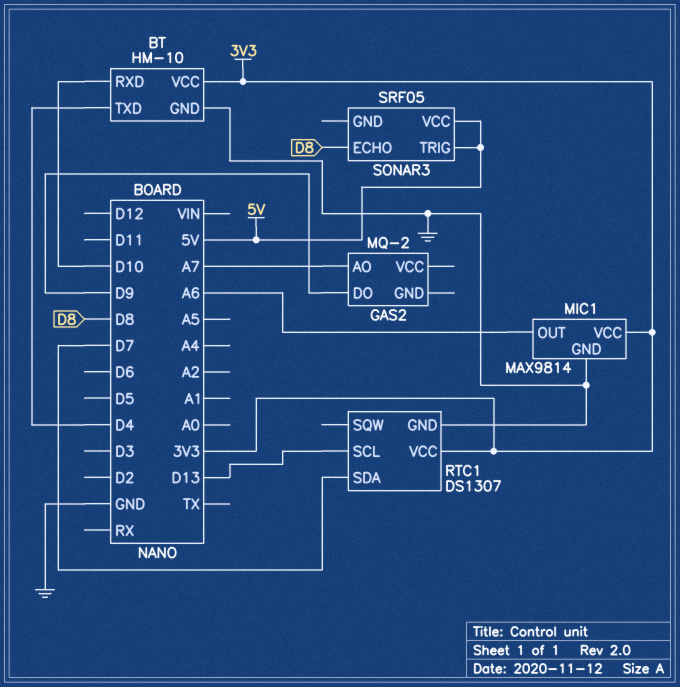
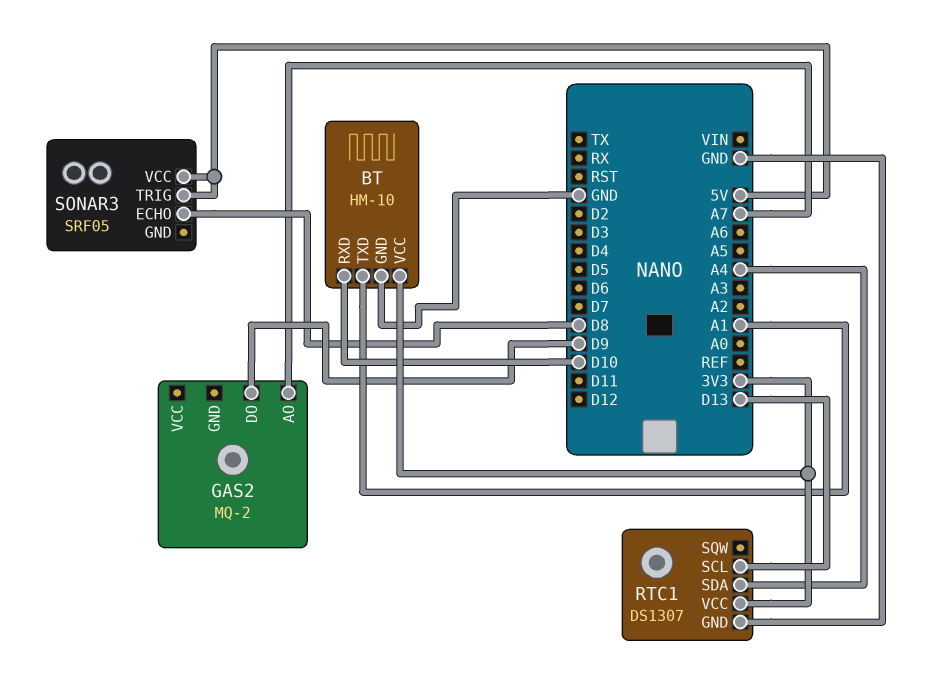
BT pin TXD: D4 -> A1
MIC1: MAX9814 -> none
MIC1 pin GND: GND -> none
MIC1 pin OUT: A6 -> none
MIC1 pin VCC: 3V3 -> none
RTC1 pin SDA: D7 -> A4

